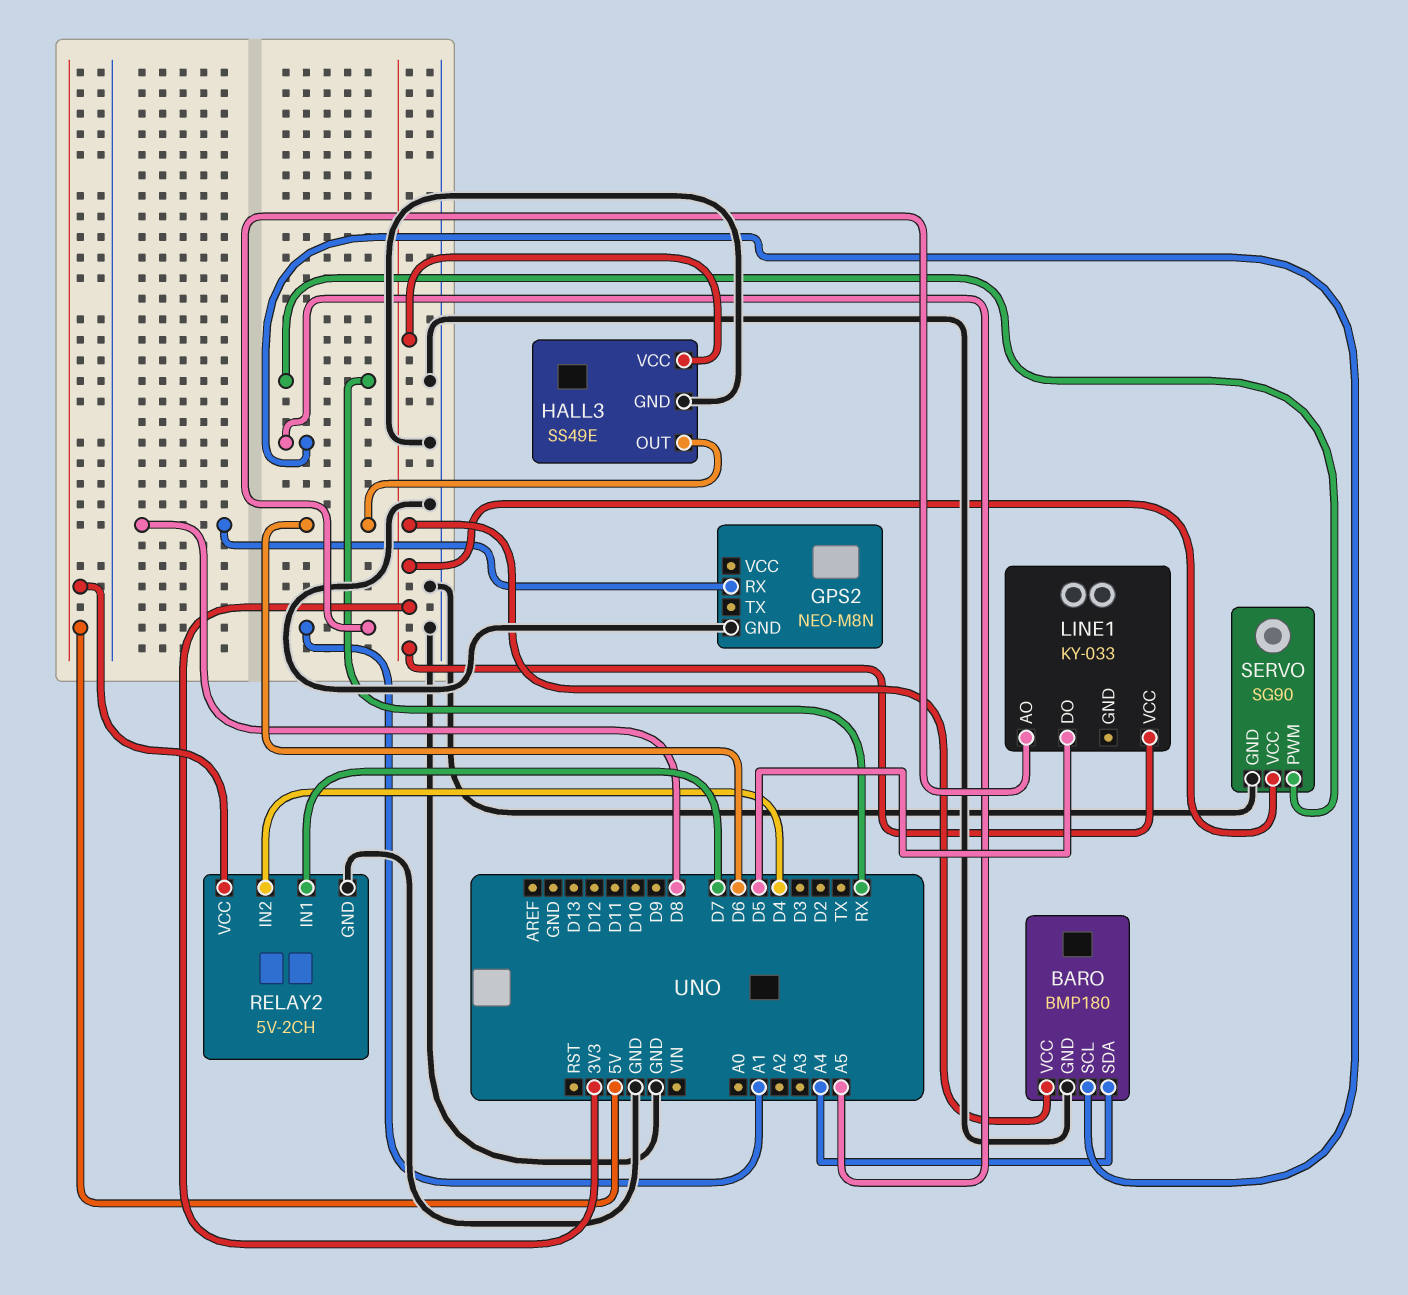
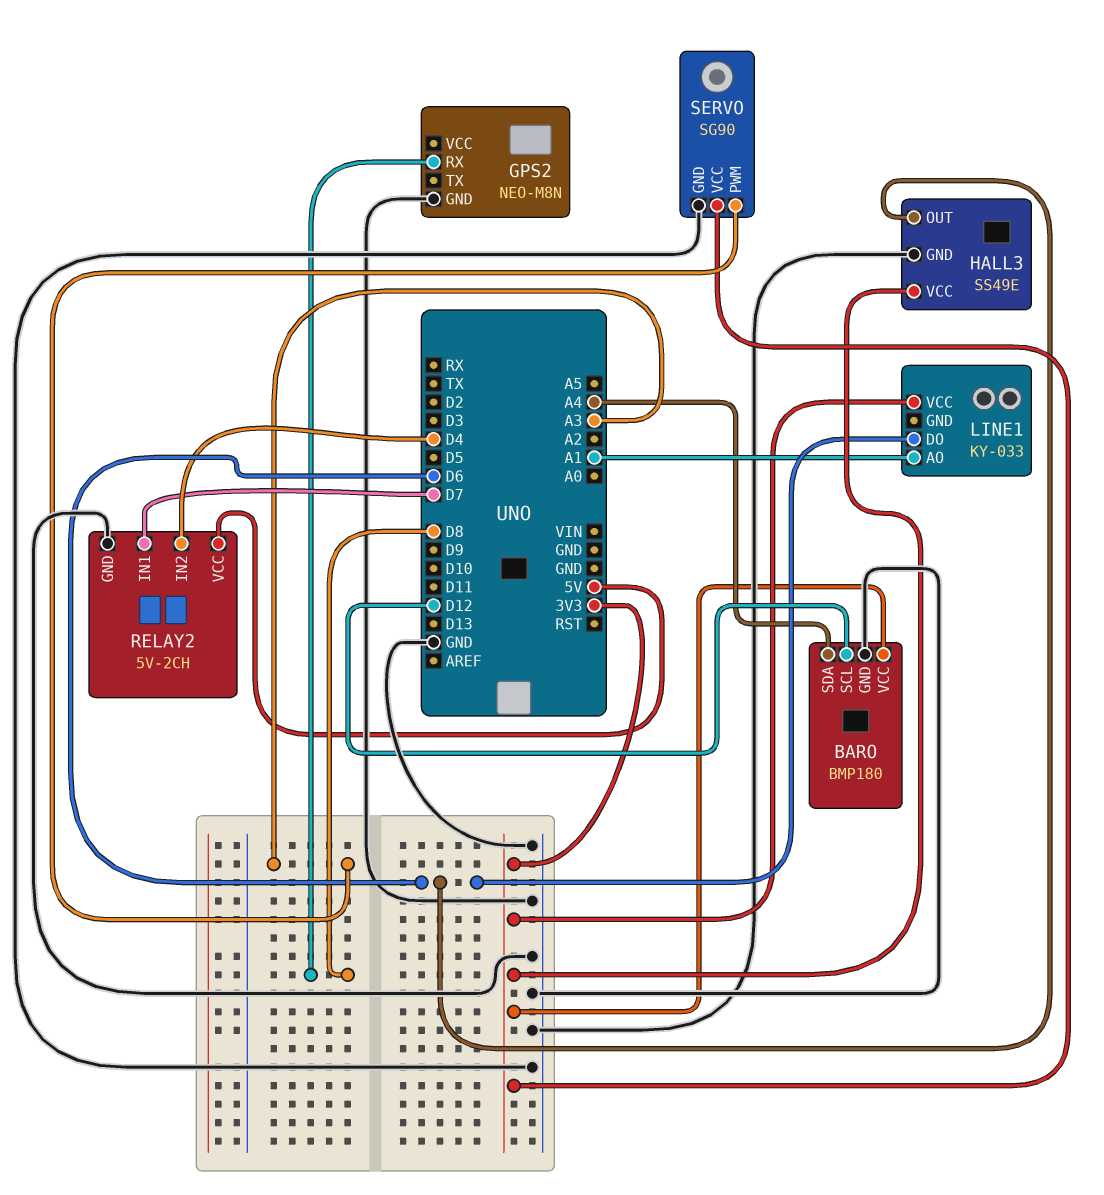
BARO pin SCL: A5 -> D12
LINE1 pin DO: D5 -> D6
SERVO pin PWM: RX -> A3

